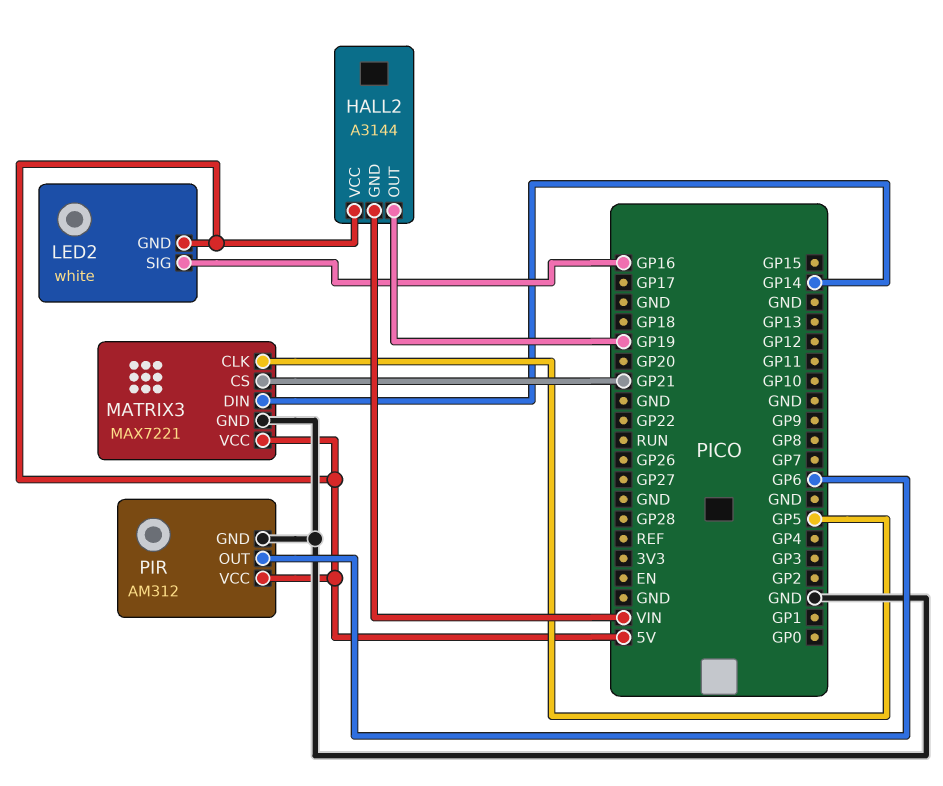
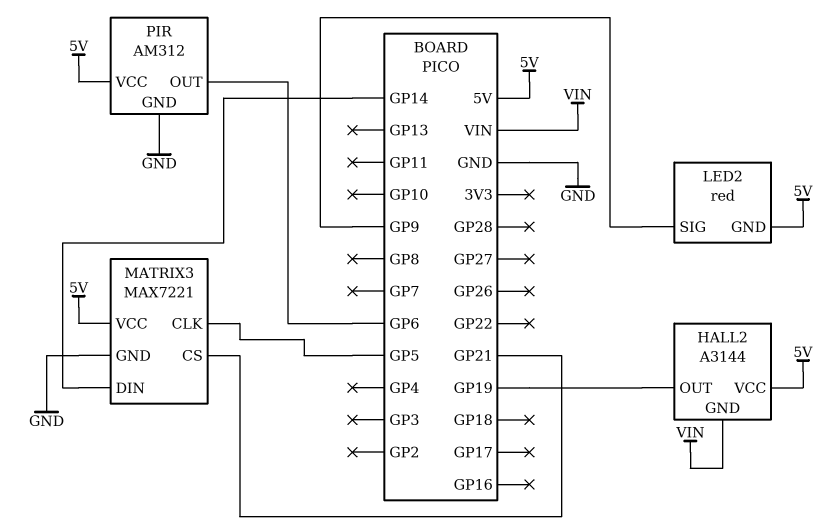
LED2: white -> red
LED2 pin SIG: GP16 -> GP9

